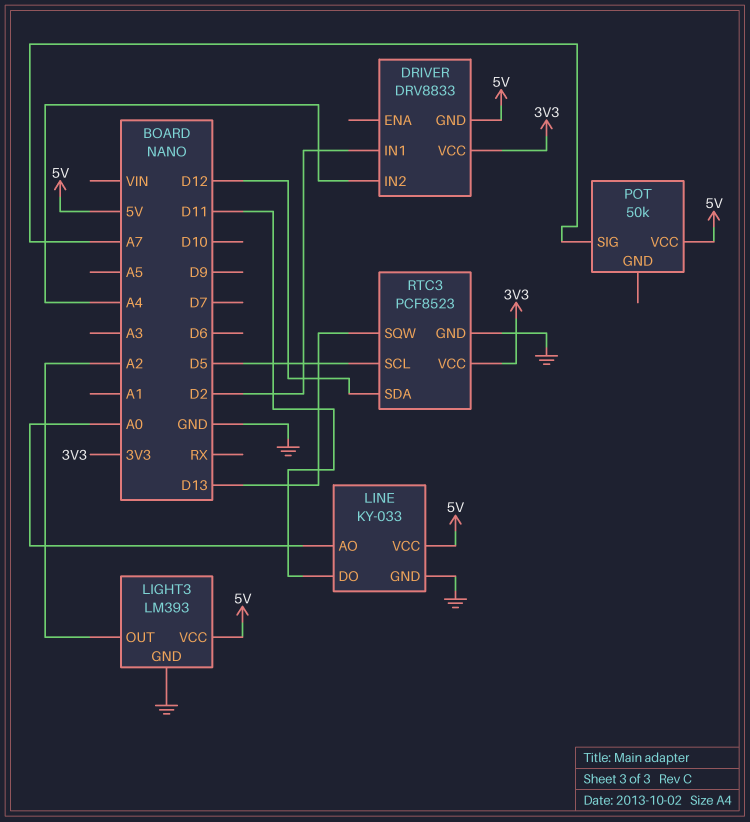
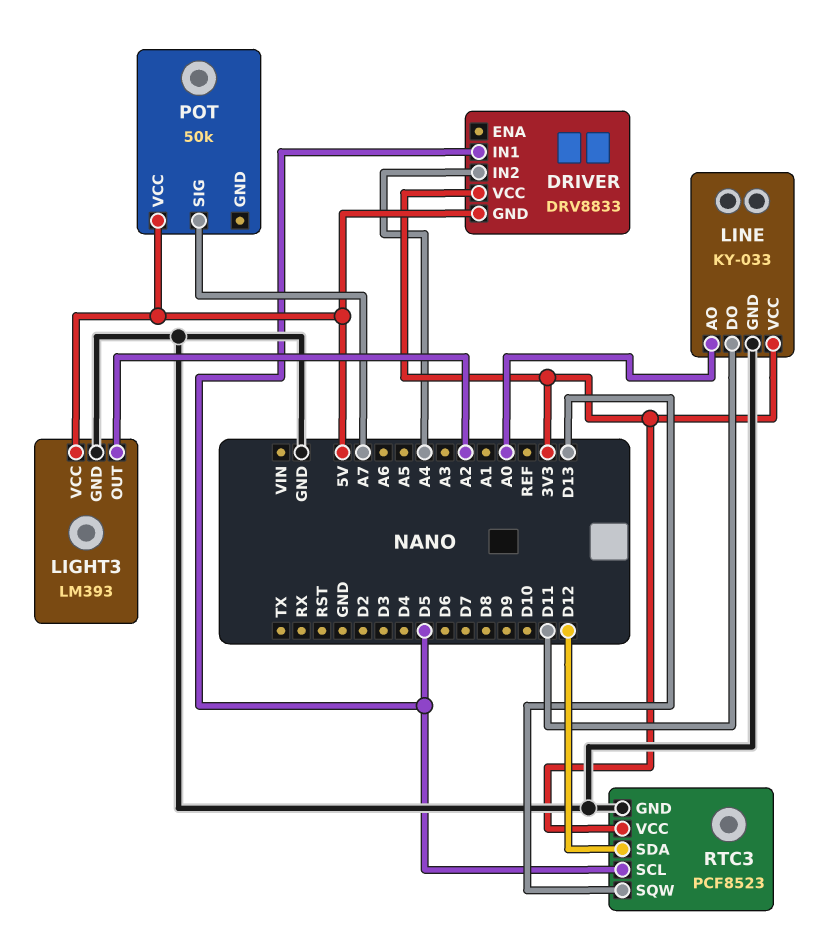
DRIVER pin IN1: D2 -> D5
LINE pin VCC: 5V -> 3V3

